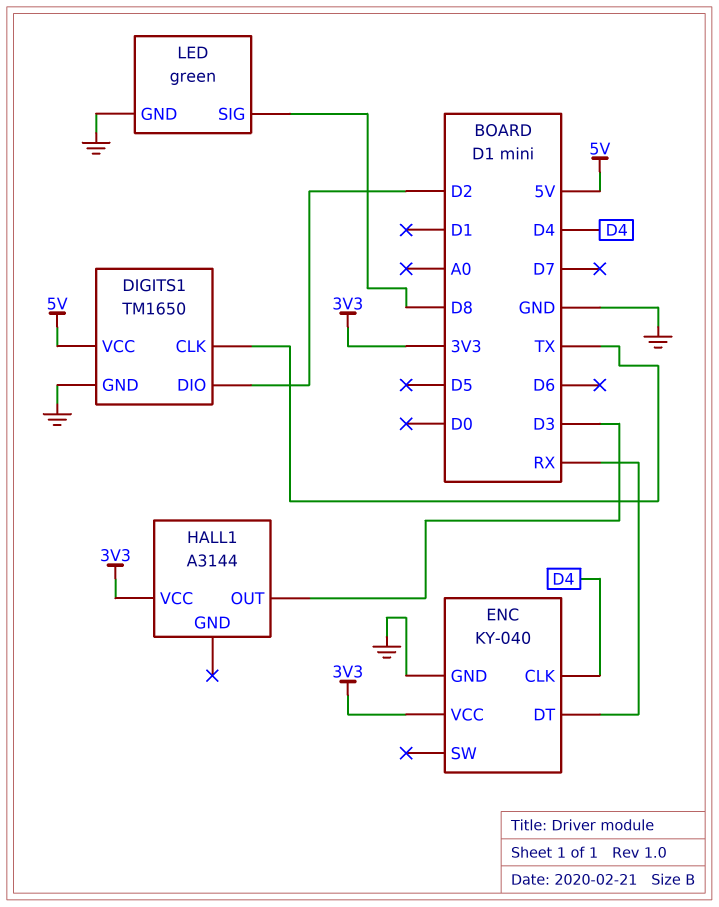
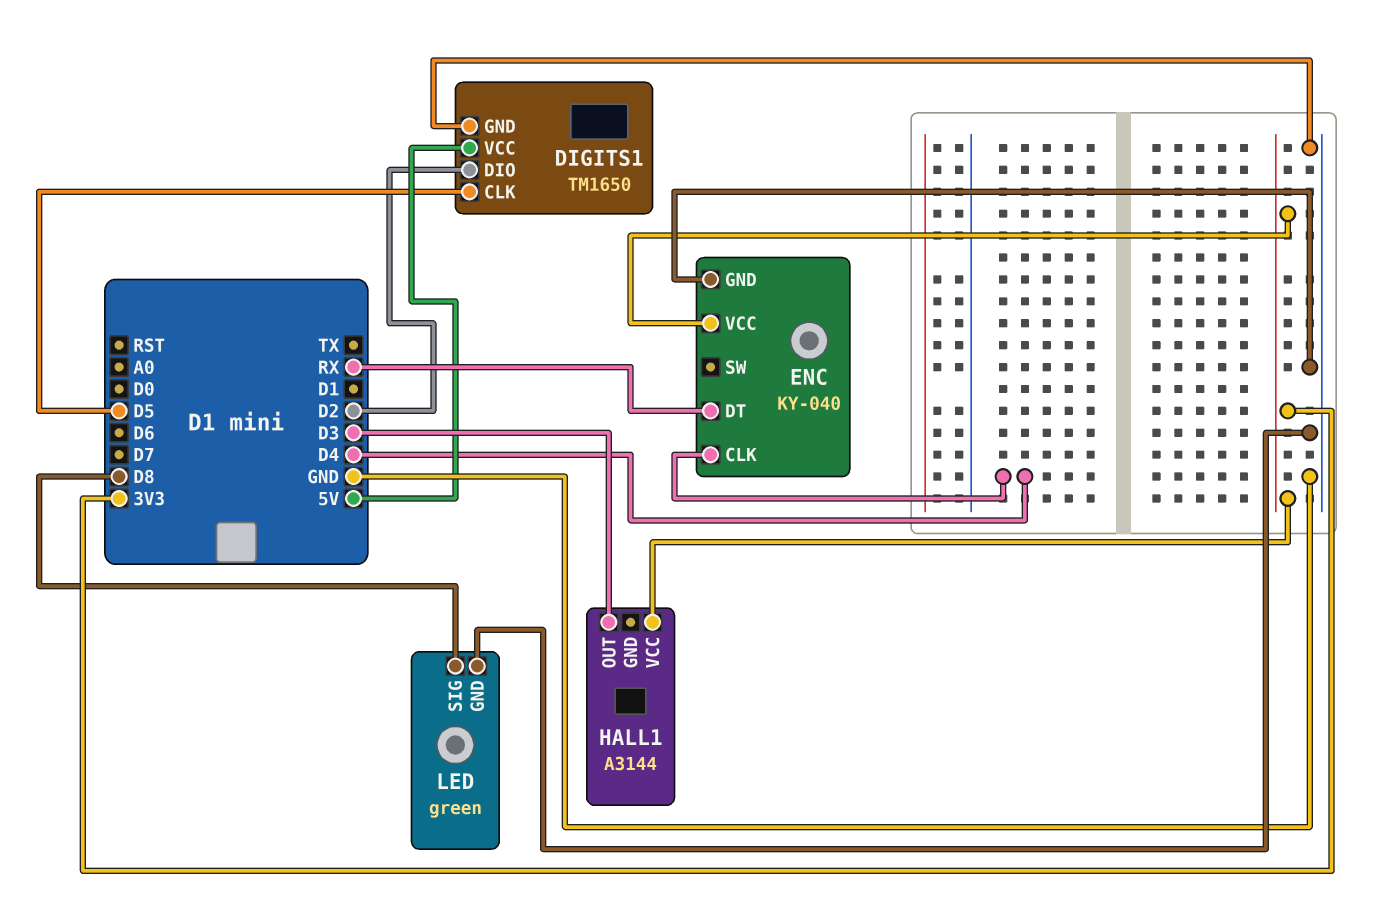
DIGITS1 pin CLK: TX -> D5

